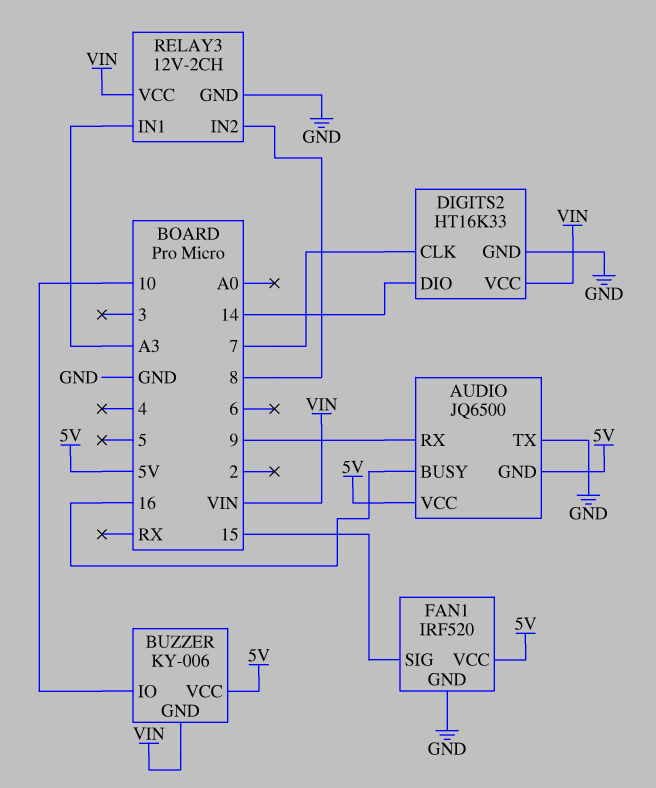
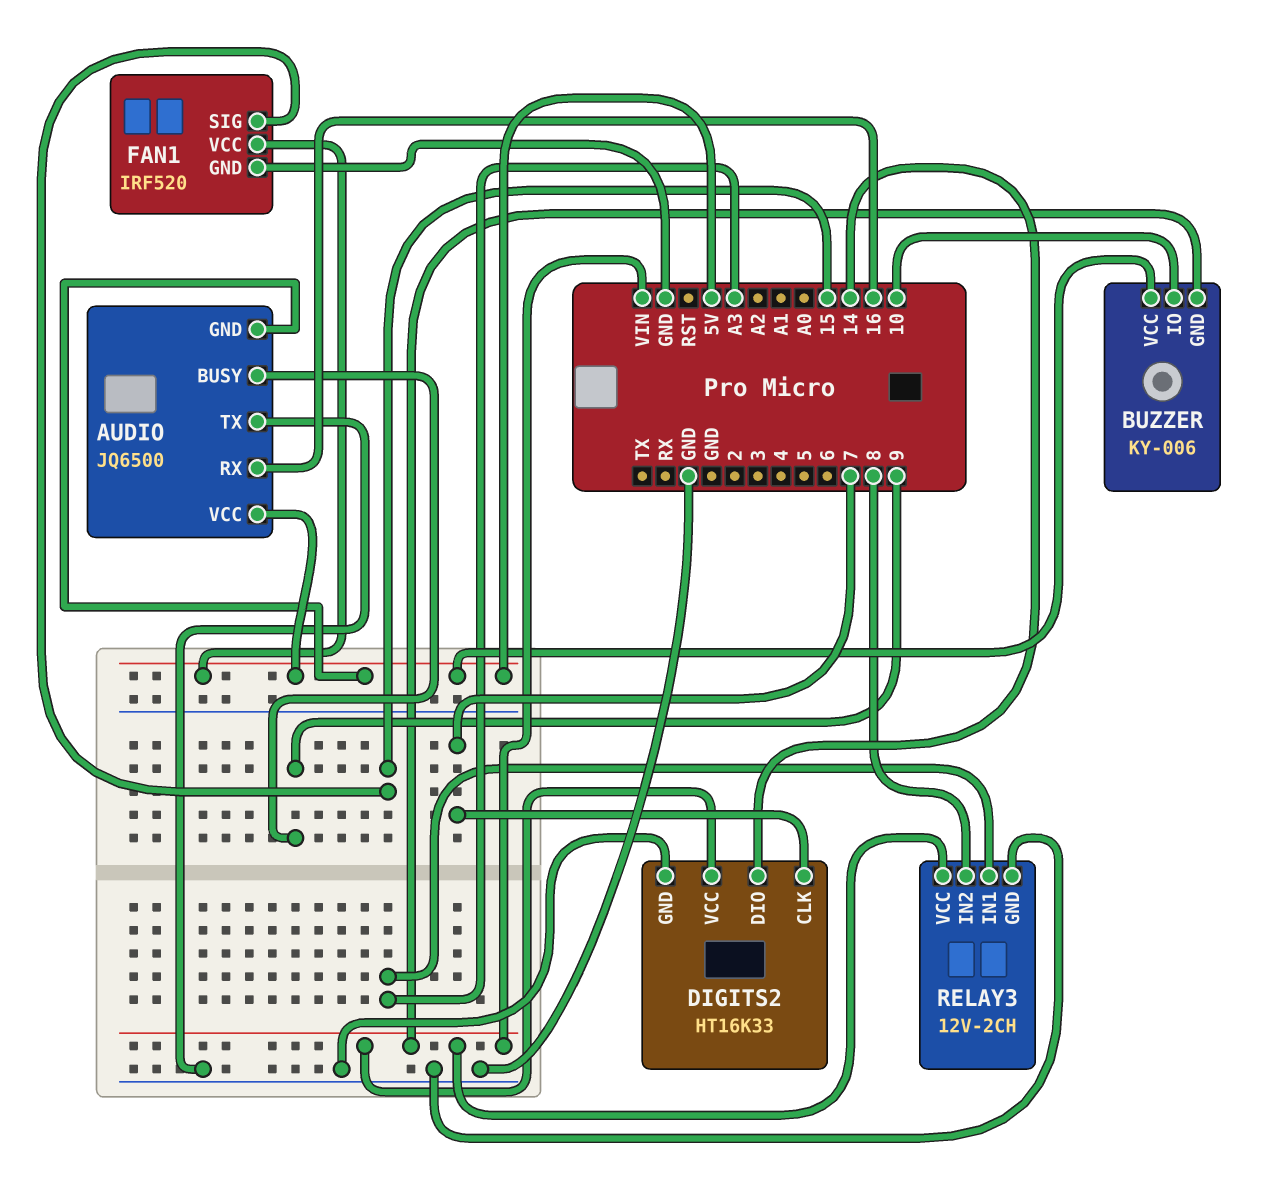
AUDIO pin BUSY: 16 -> 9
AUDIO pin RX: 9 -> 16

